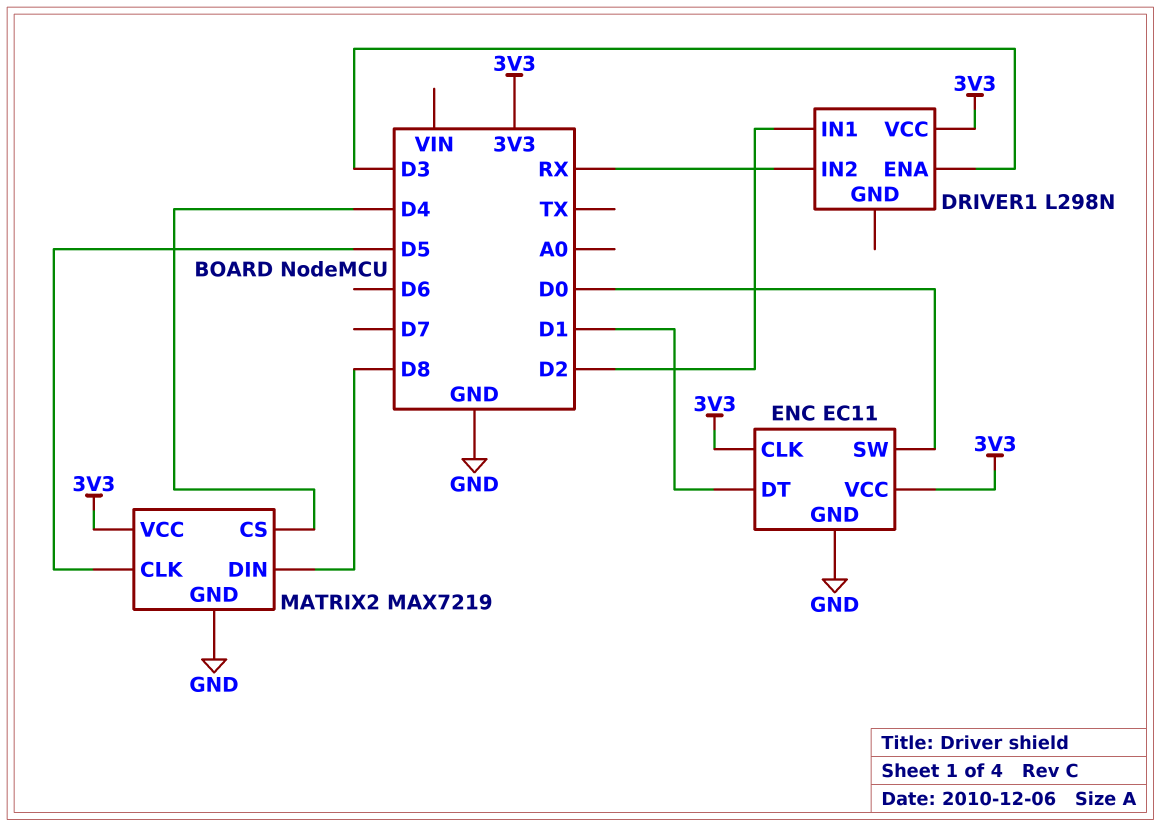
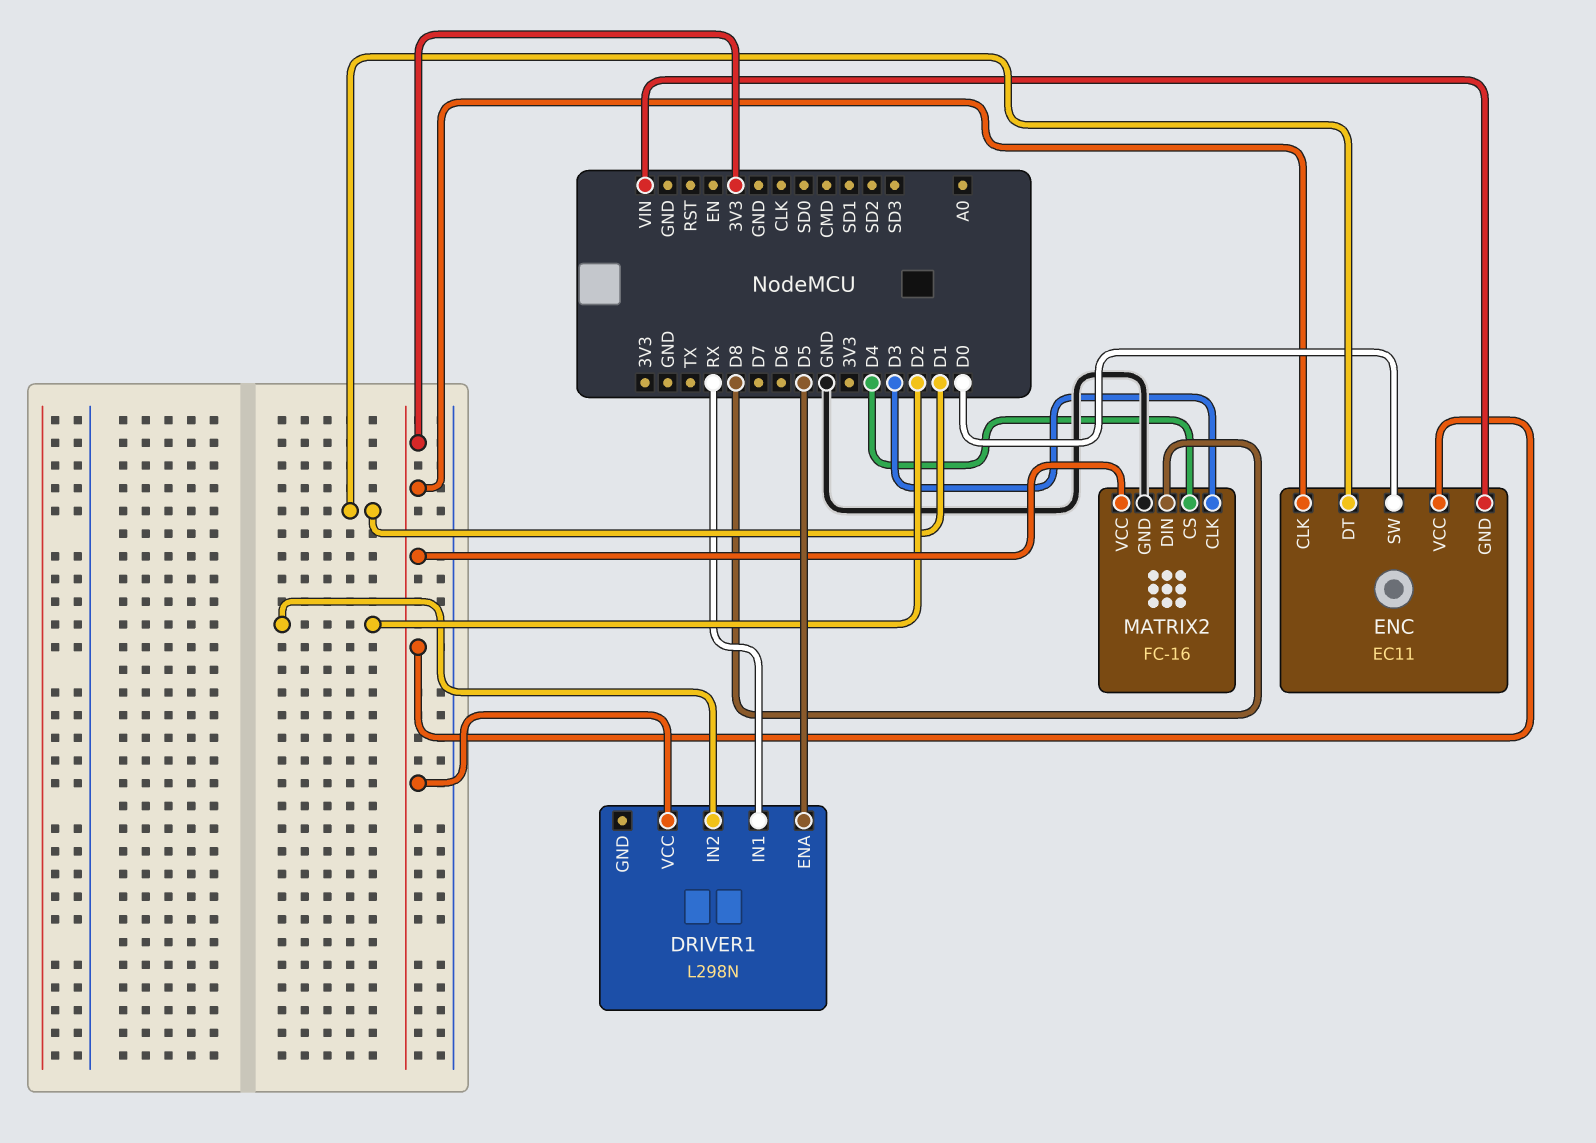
DRIVER1 pin ENA: D3 -> D5
DRIVER1 pin IN1: D2 -> RX
DRIVER1 pin IN2: RX -> D2
ENC pin GND: GND -> VIN
MATRIX2: MAX7219 -> FC-16
MATRIX2 pin CLK: D5 -> D3

